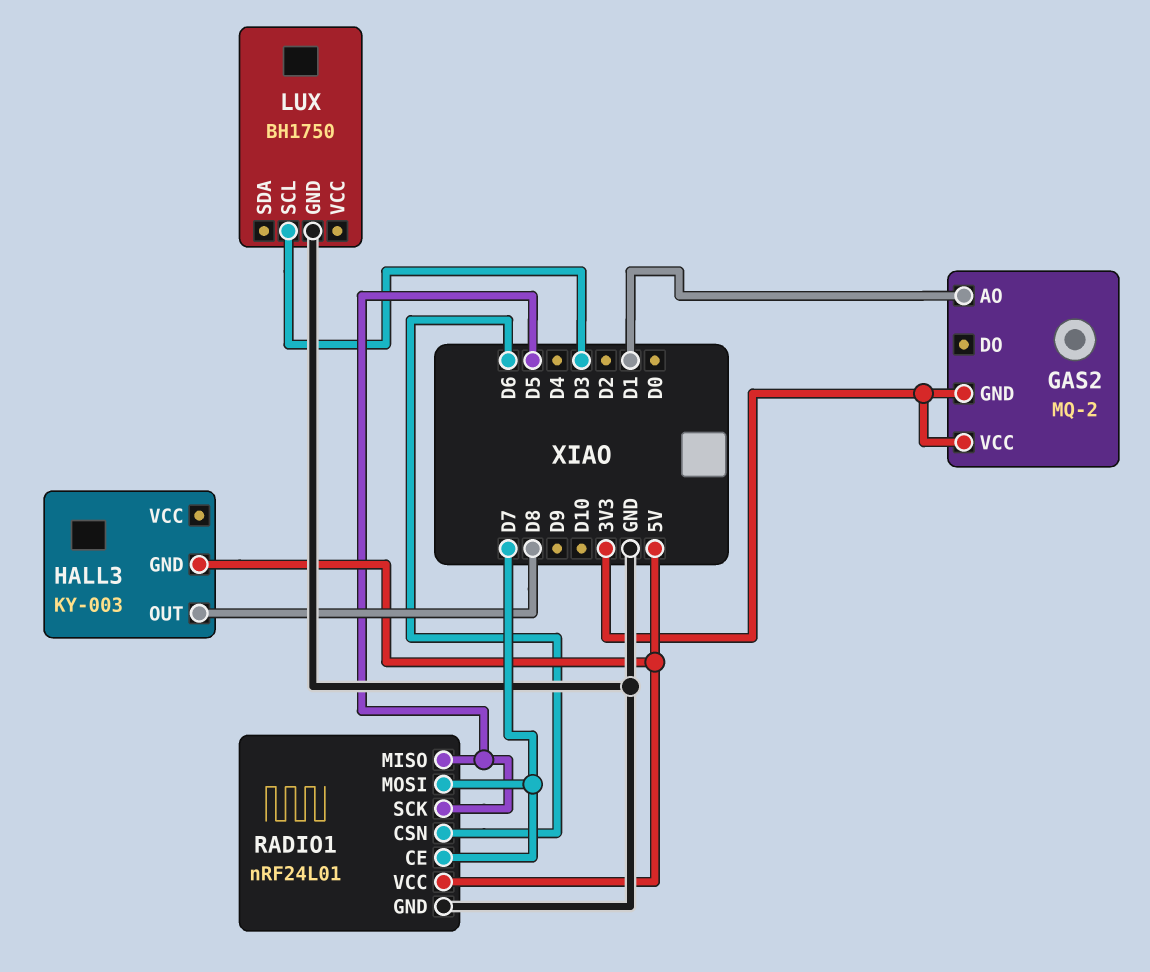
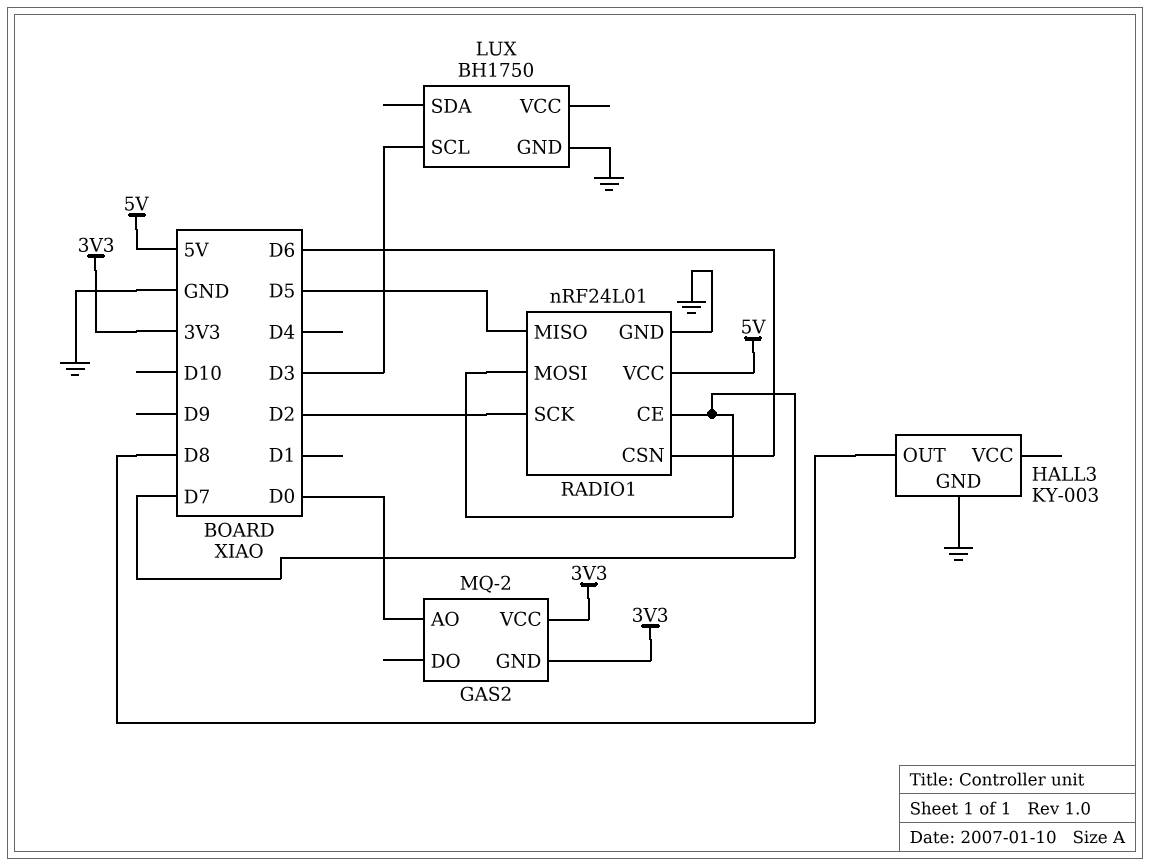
GAS2 pin AO: D1 -> D0
HALL3 pin GND: 5V -> GND
RADIO1 pin SCK: D5 -> D2

